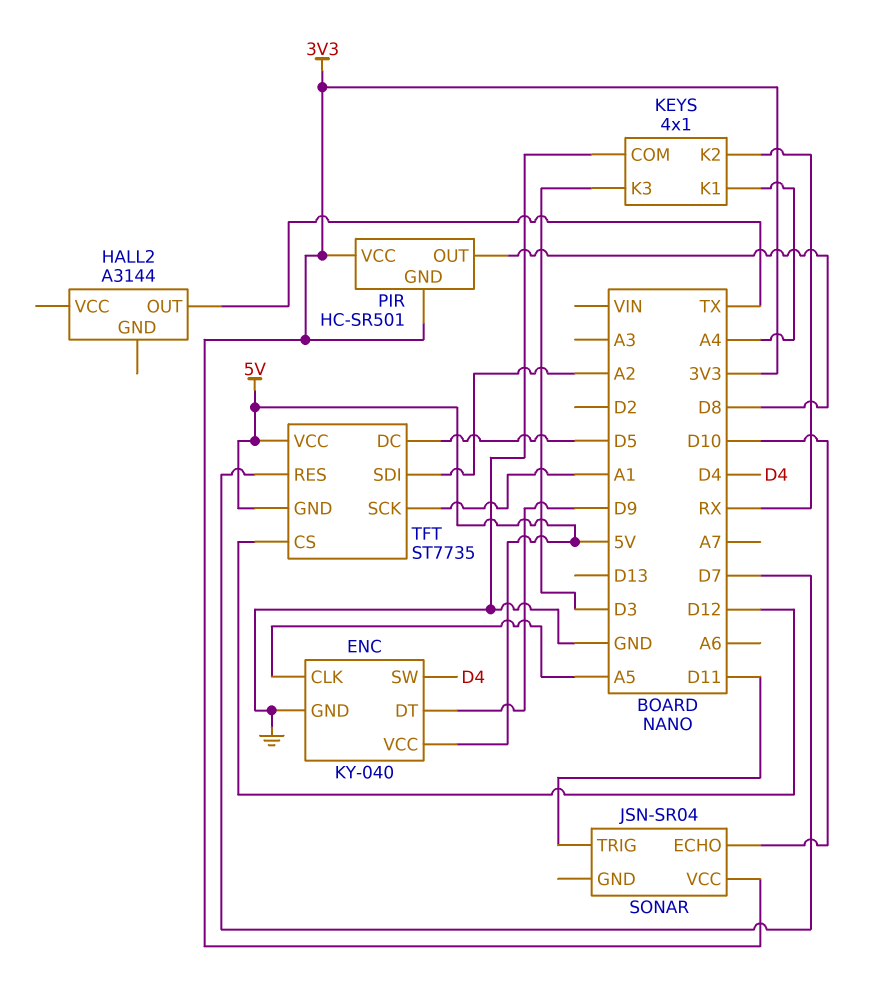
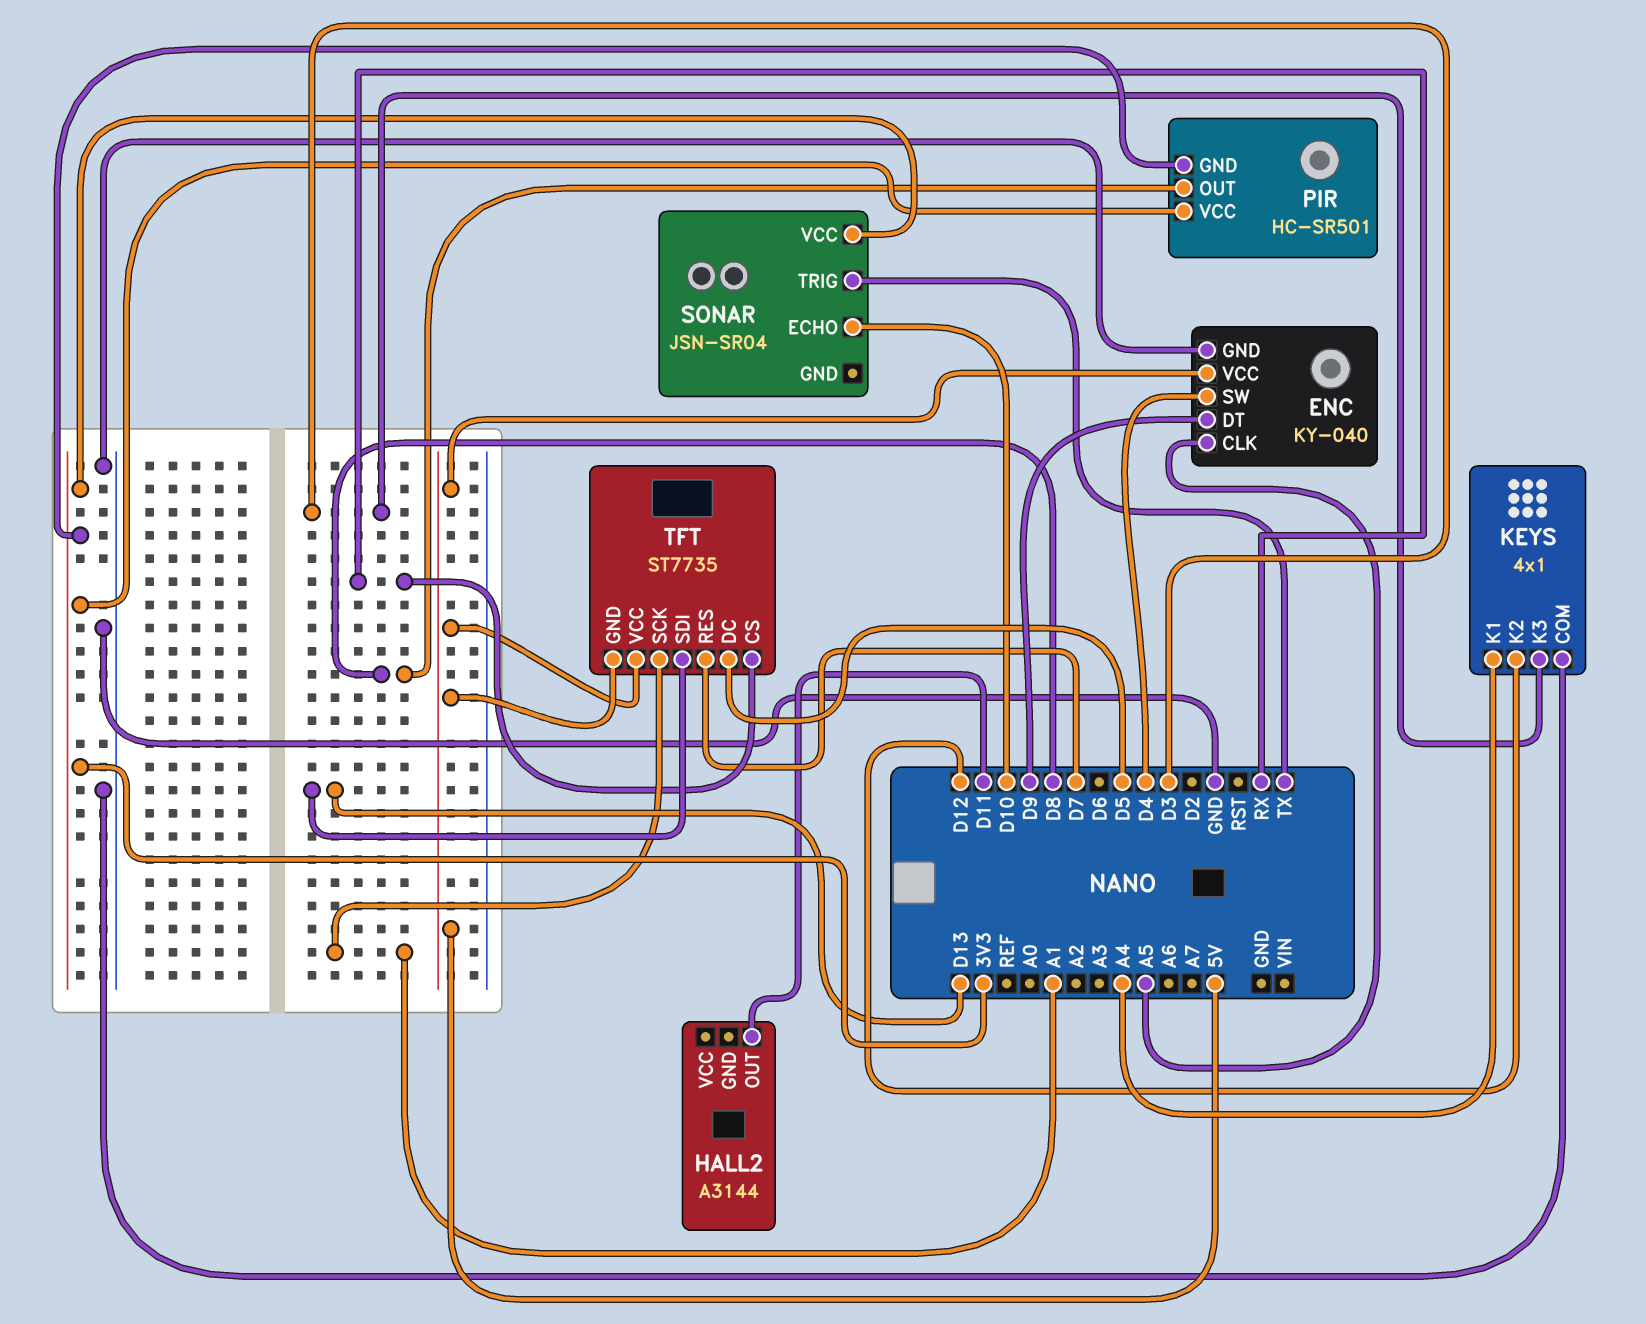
HALL2 pin OUT: TX -> D11
KEYS pin K2: RX -> D12
SONAR pin TRIG: D11 -> TX
TFT pin CS: D12 -> RX
TFT pin SDI: A2 -> D13

